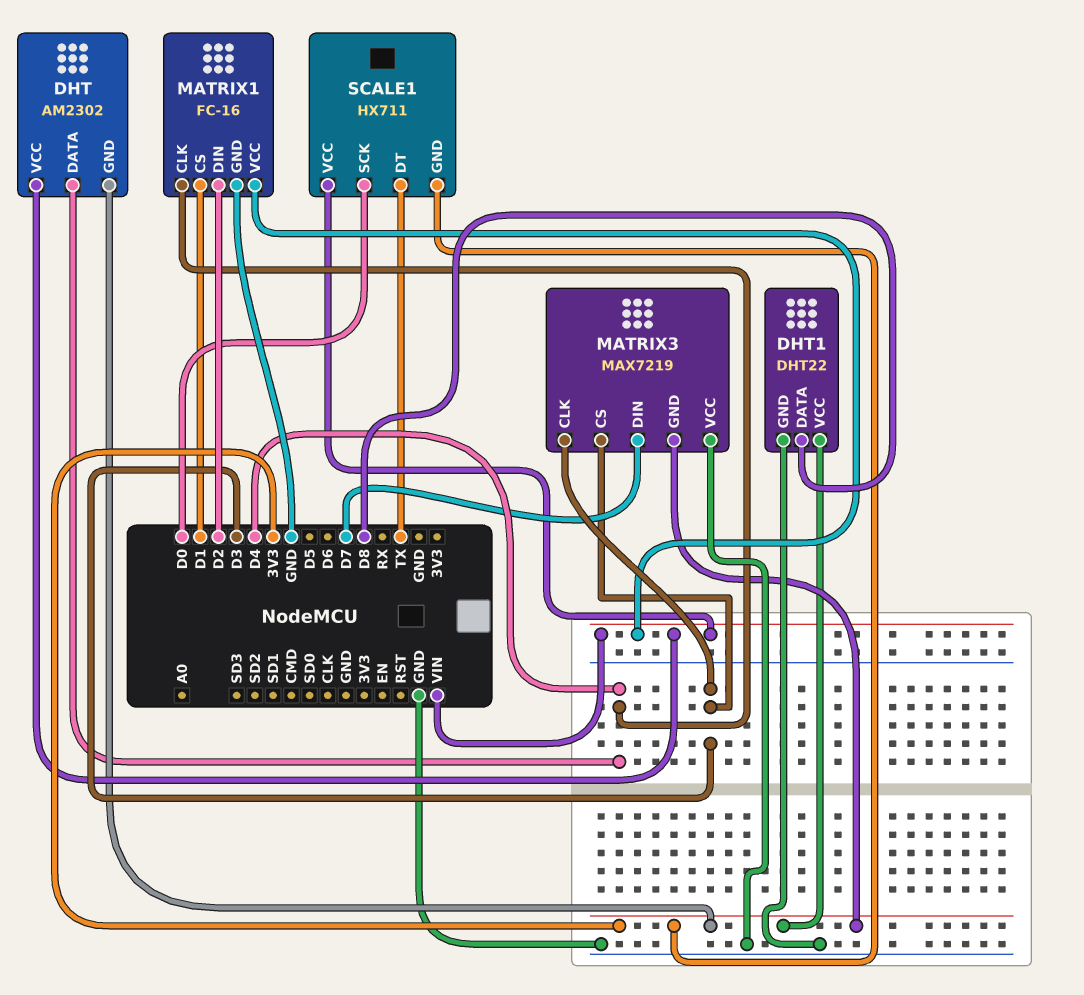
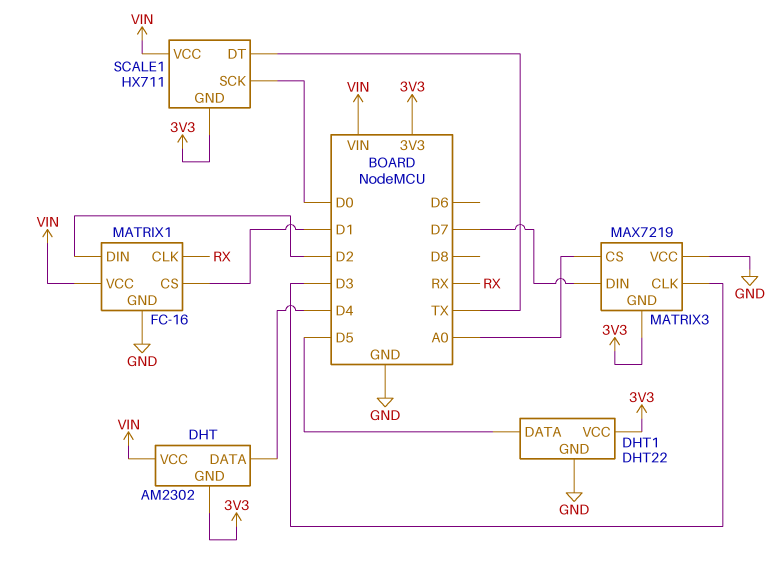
DHT1 pin DATA: D8 -> D5
MATRIX1 pin CLK: D4 -> RX
MATRIX3 pin CS: D3 -> A0

